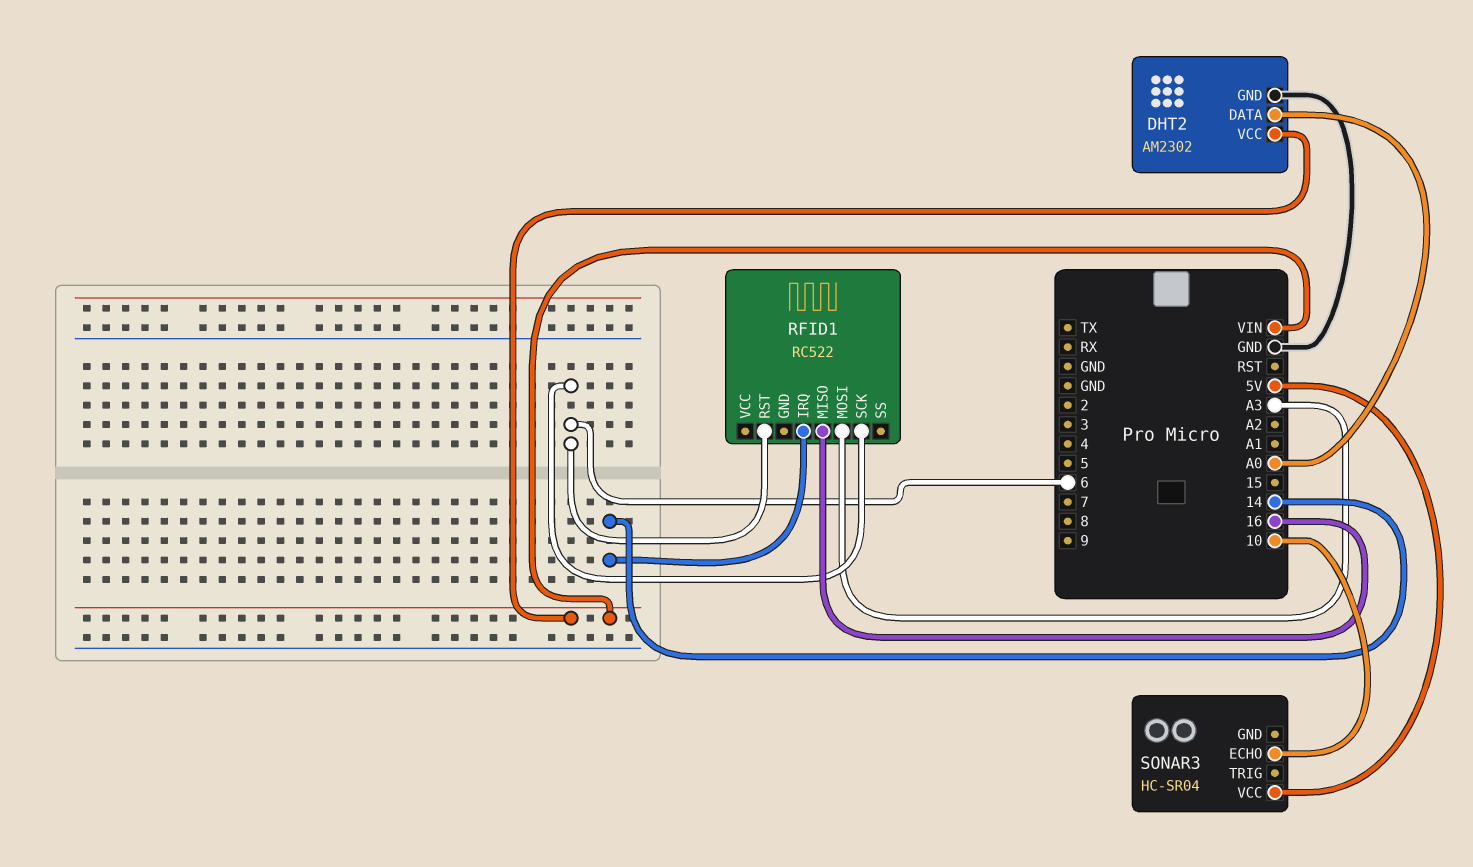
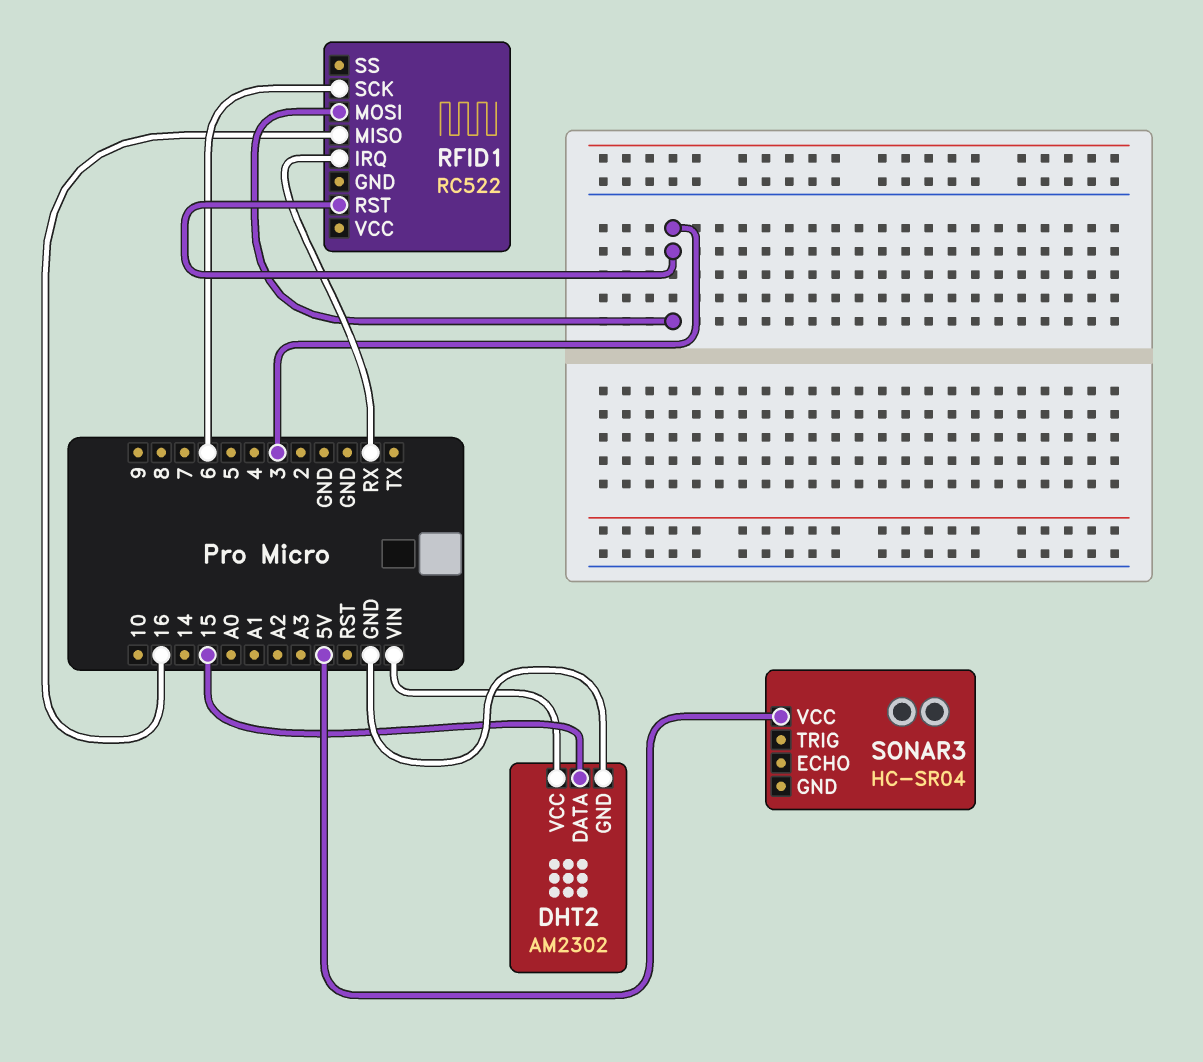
DHT2 pin DATA: A0 -> 15
RFID1 pin IRQ: 14 -> RX
RFID1 pin MOSI: A3 -> 3
RFID1 pin RST: 6 -> 3
SONAR3 pin ECHO: 10 -> none

